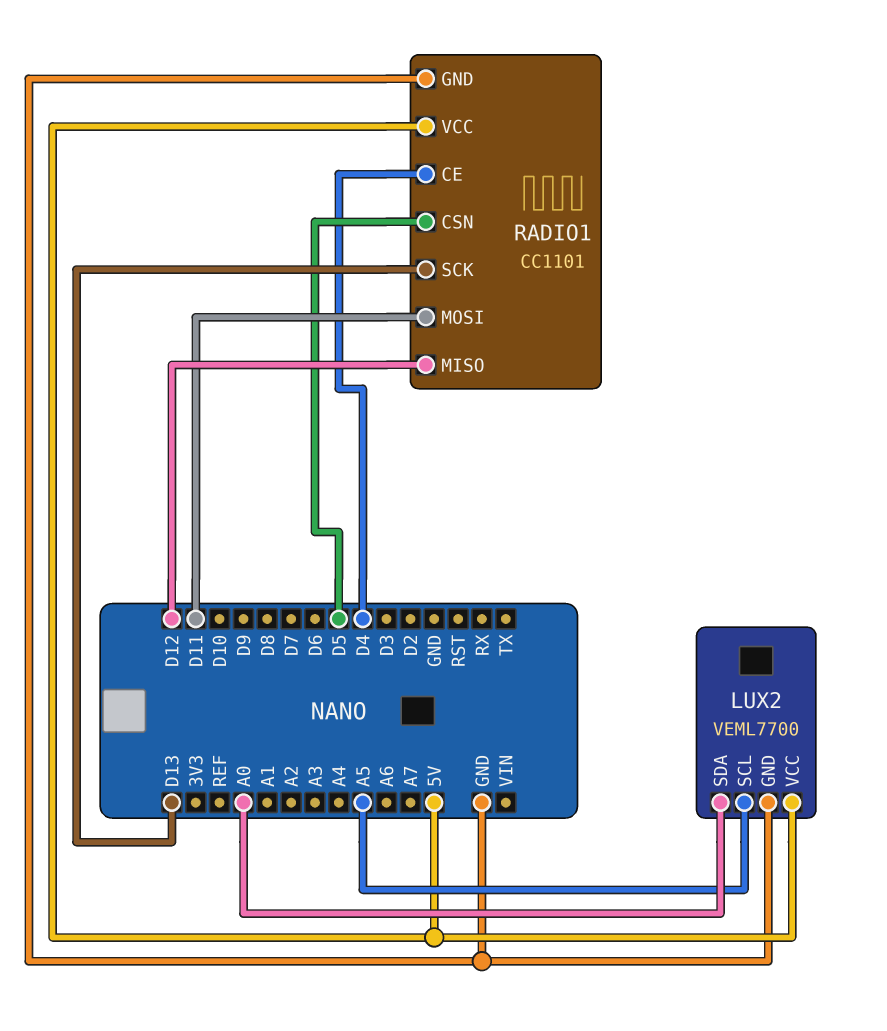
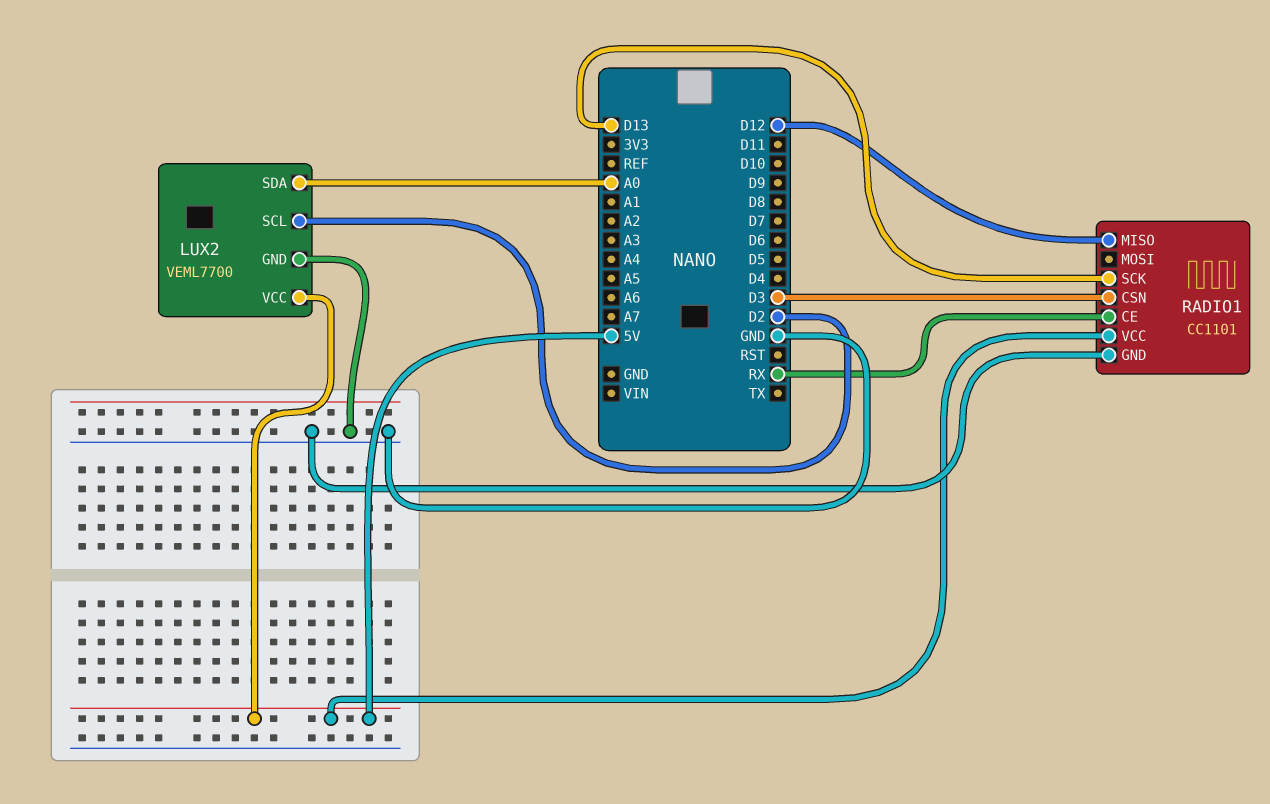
LUX2 pin SCL: A5 -> D2
RADIO1 pin CE: D4 -> RX
RADIO1 pin CSN: D5 -> D3
RADIO1 pin MOSI: D11 -> none

